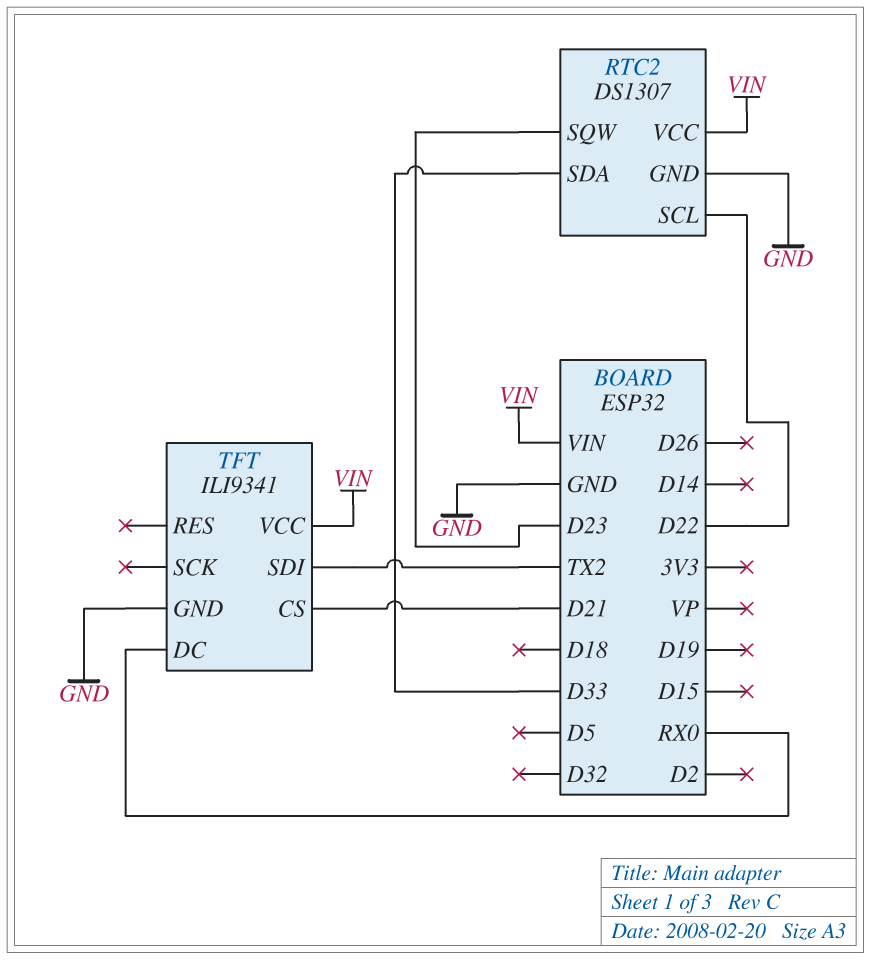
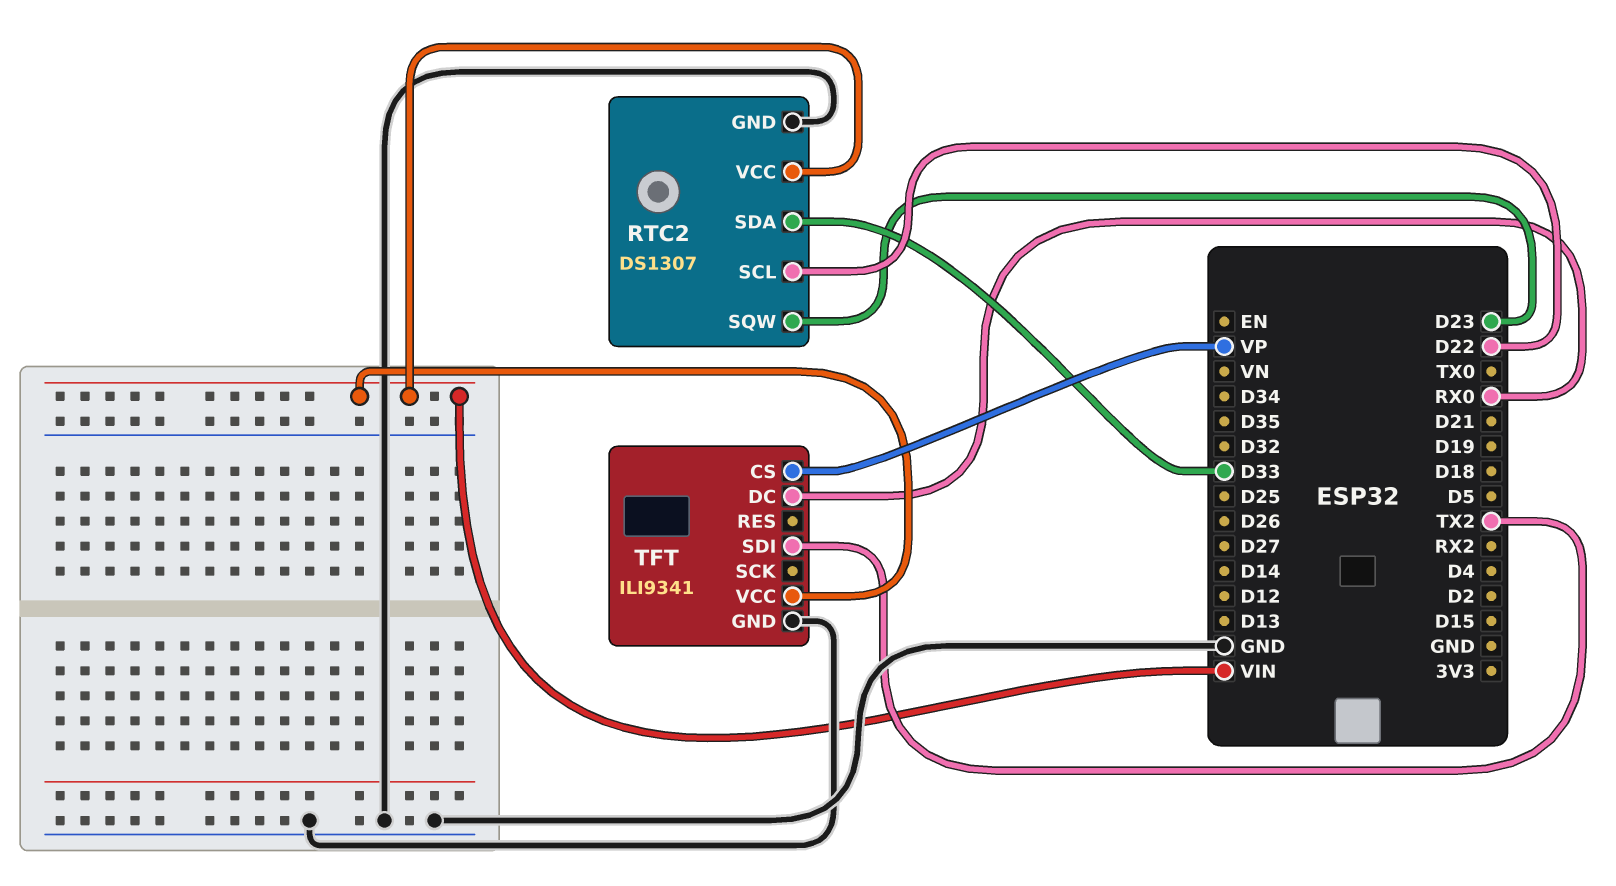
TFT pin CS: D21 -> VP

